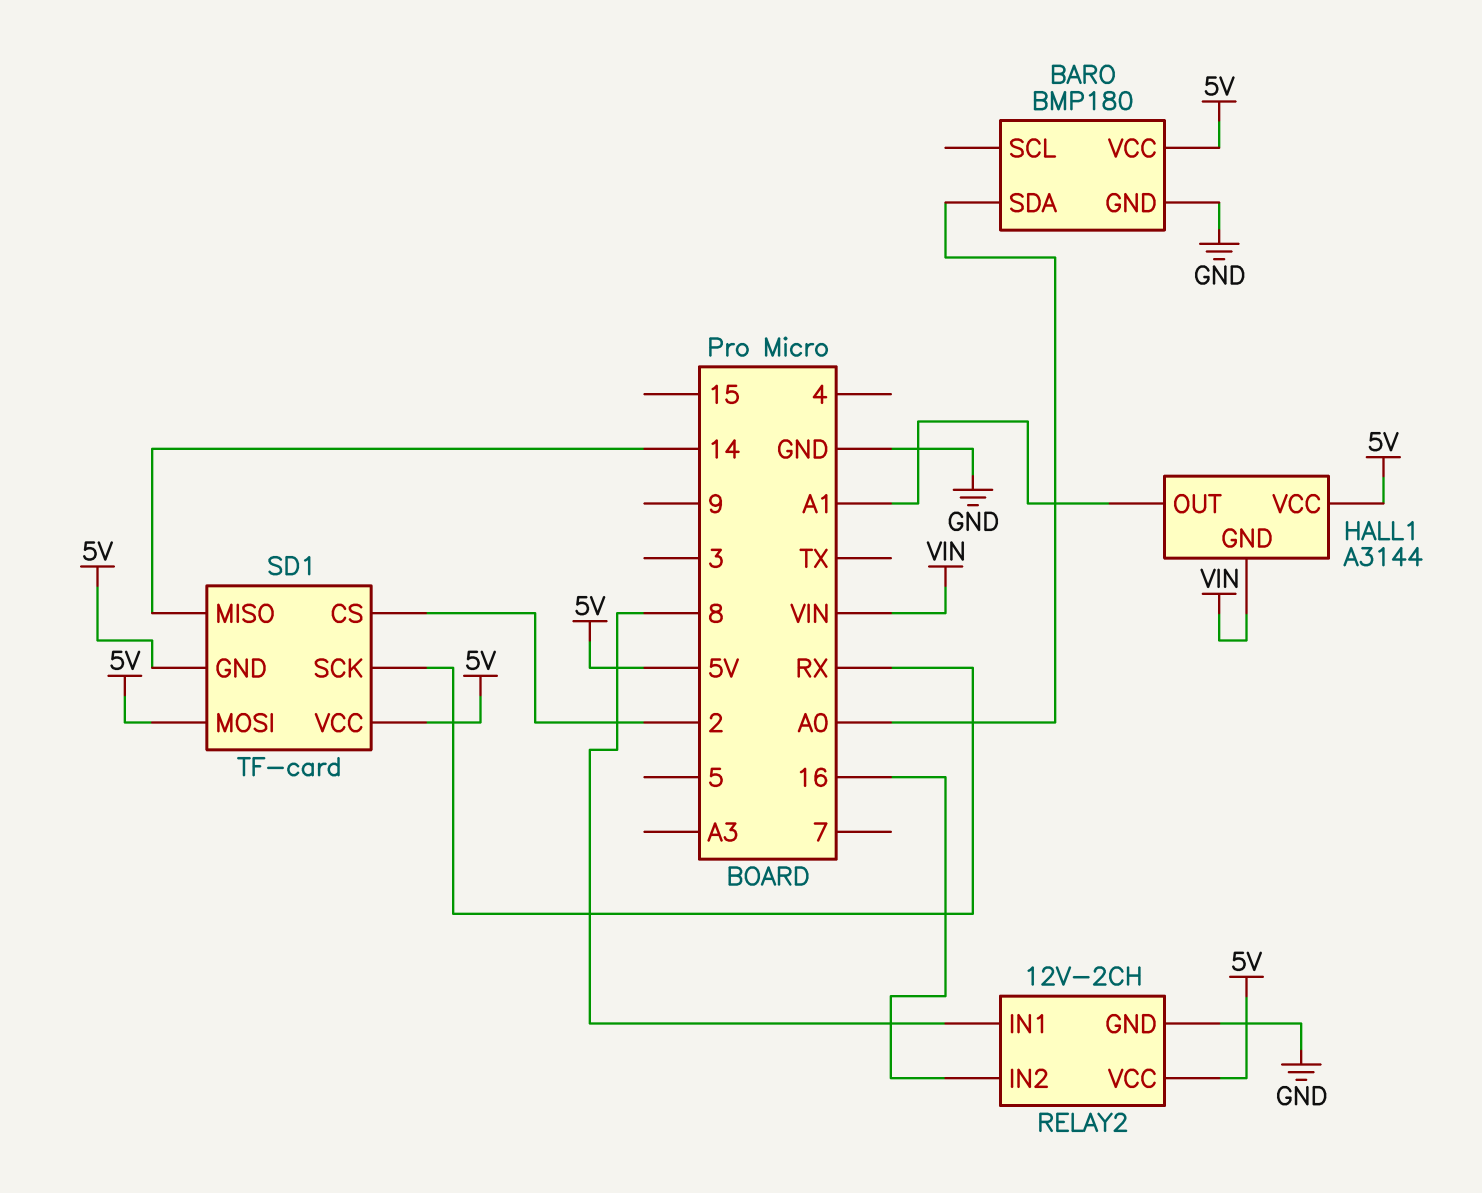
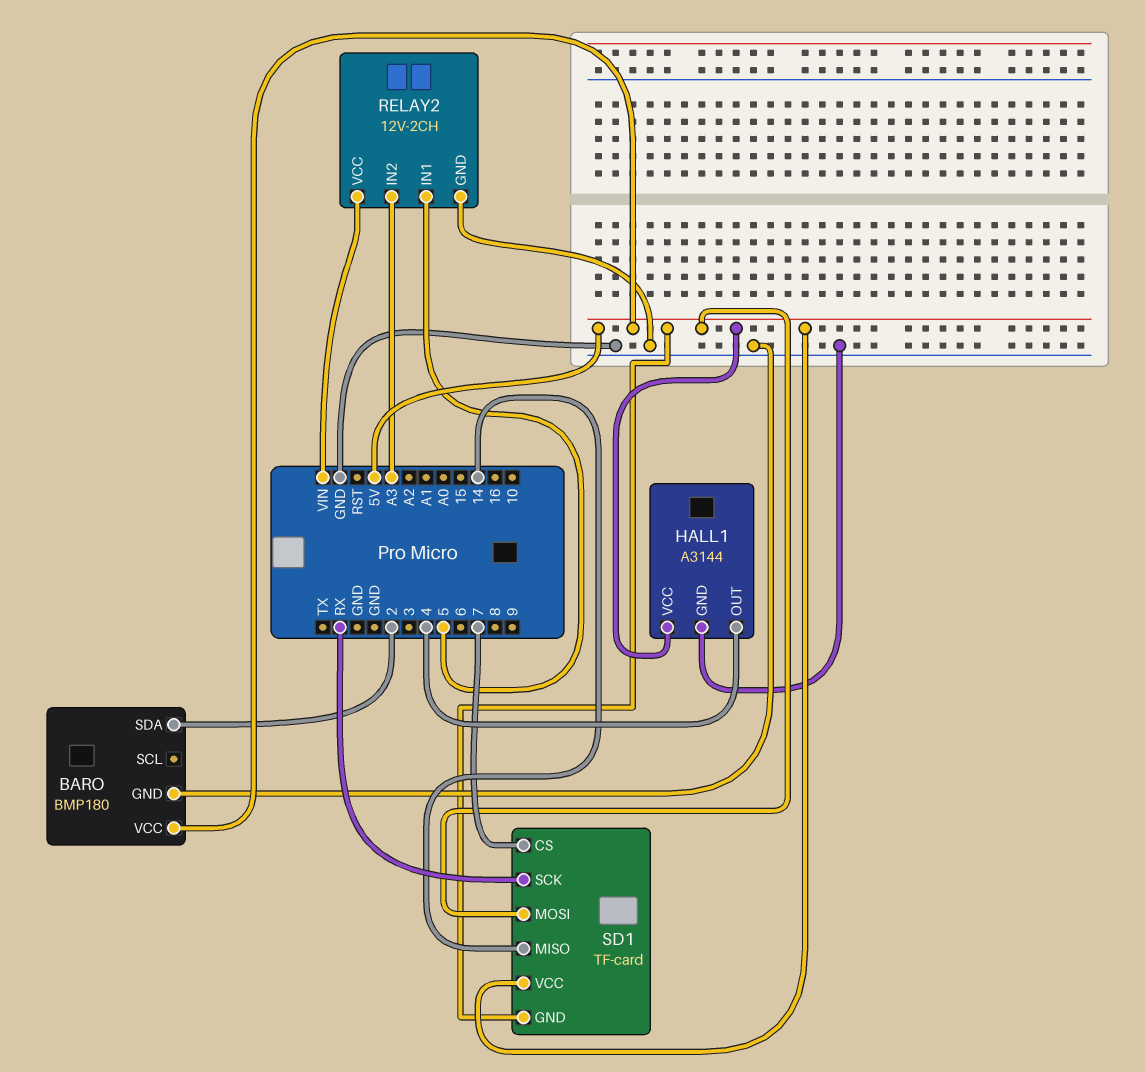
BARO pin SDA: A0 -> 2
HALL1 pin GND: VIN -> GND
HALL1 pin OUT: A1 -> 4
RELAY2 pin IN1: 8 -> 5
RELAY2 pin IN2: 16 -> A3
RELAY2 pin VCC: 5V -> VIN
SD1 pin CS: 2 -> 7

